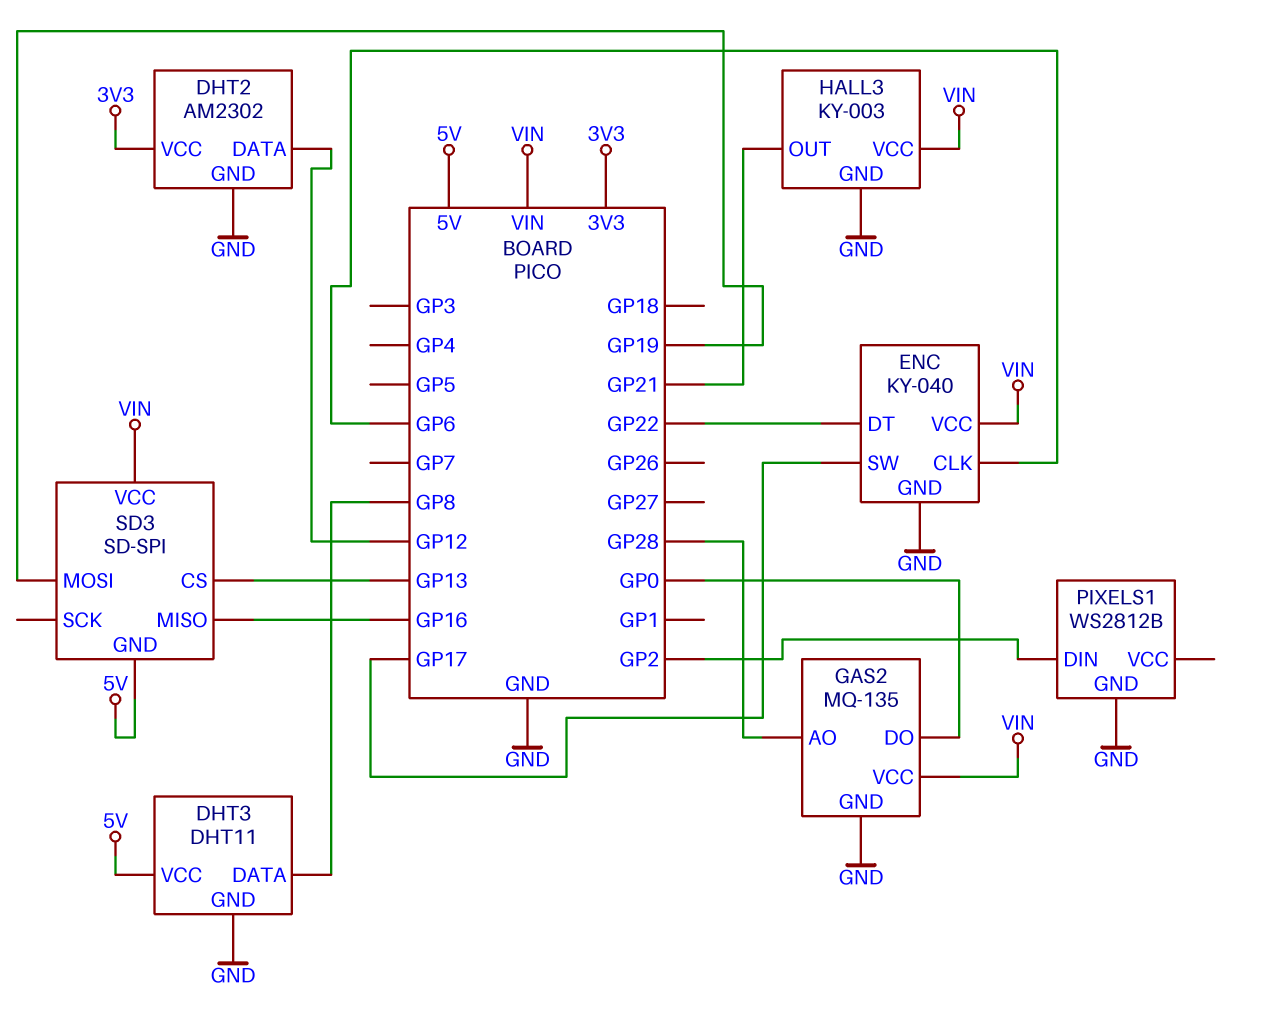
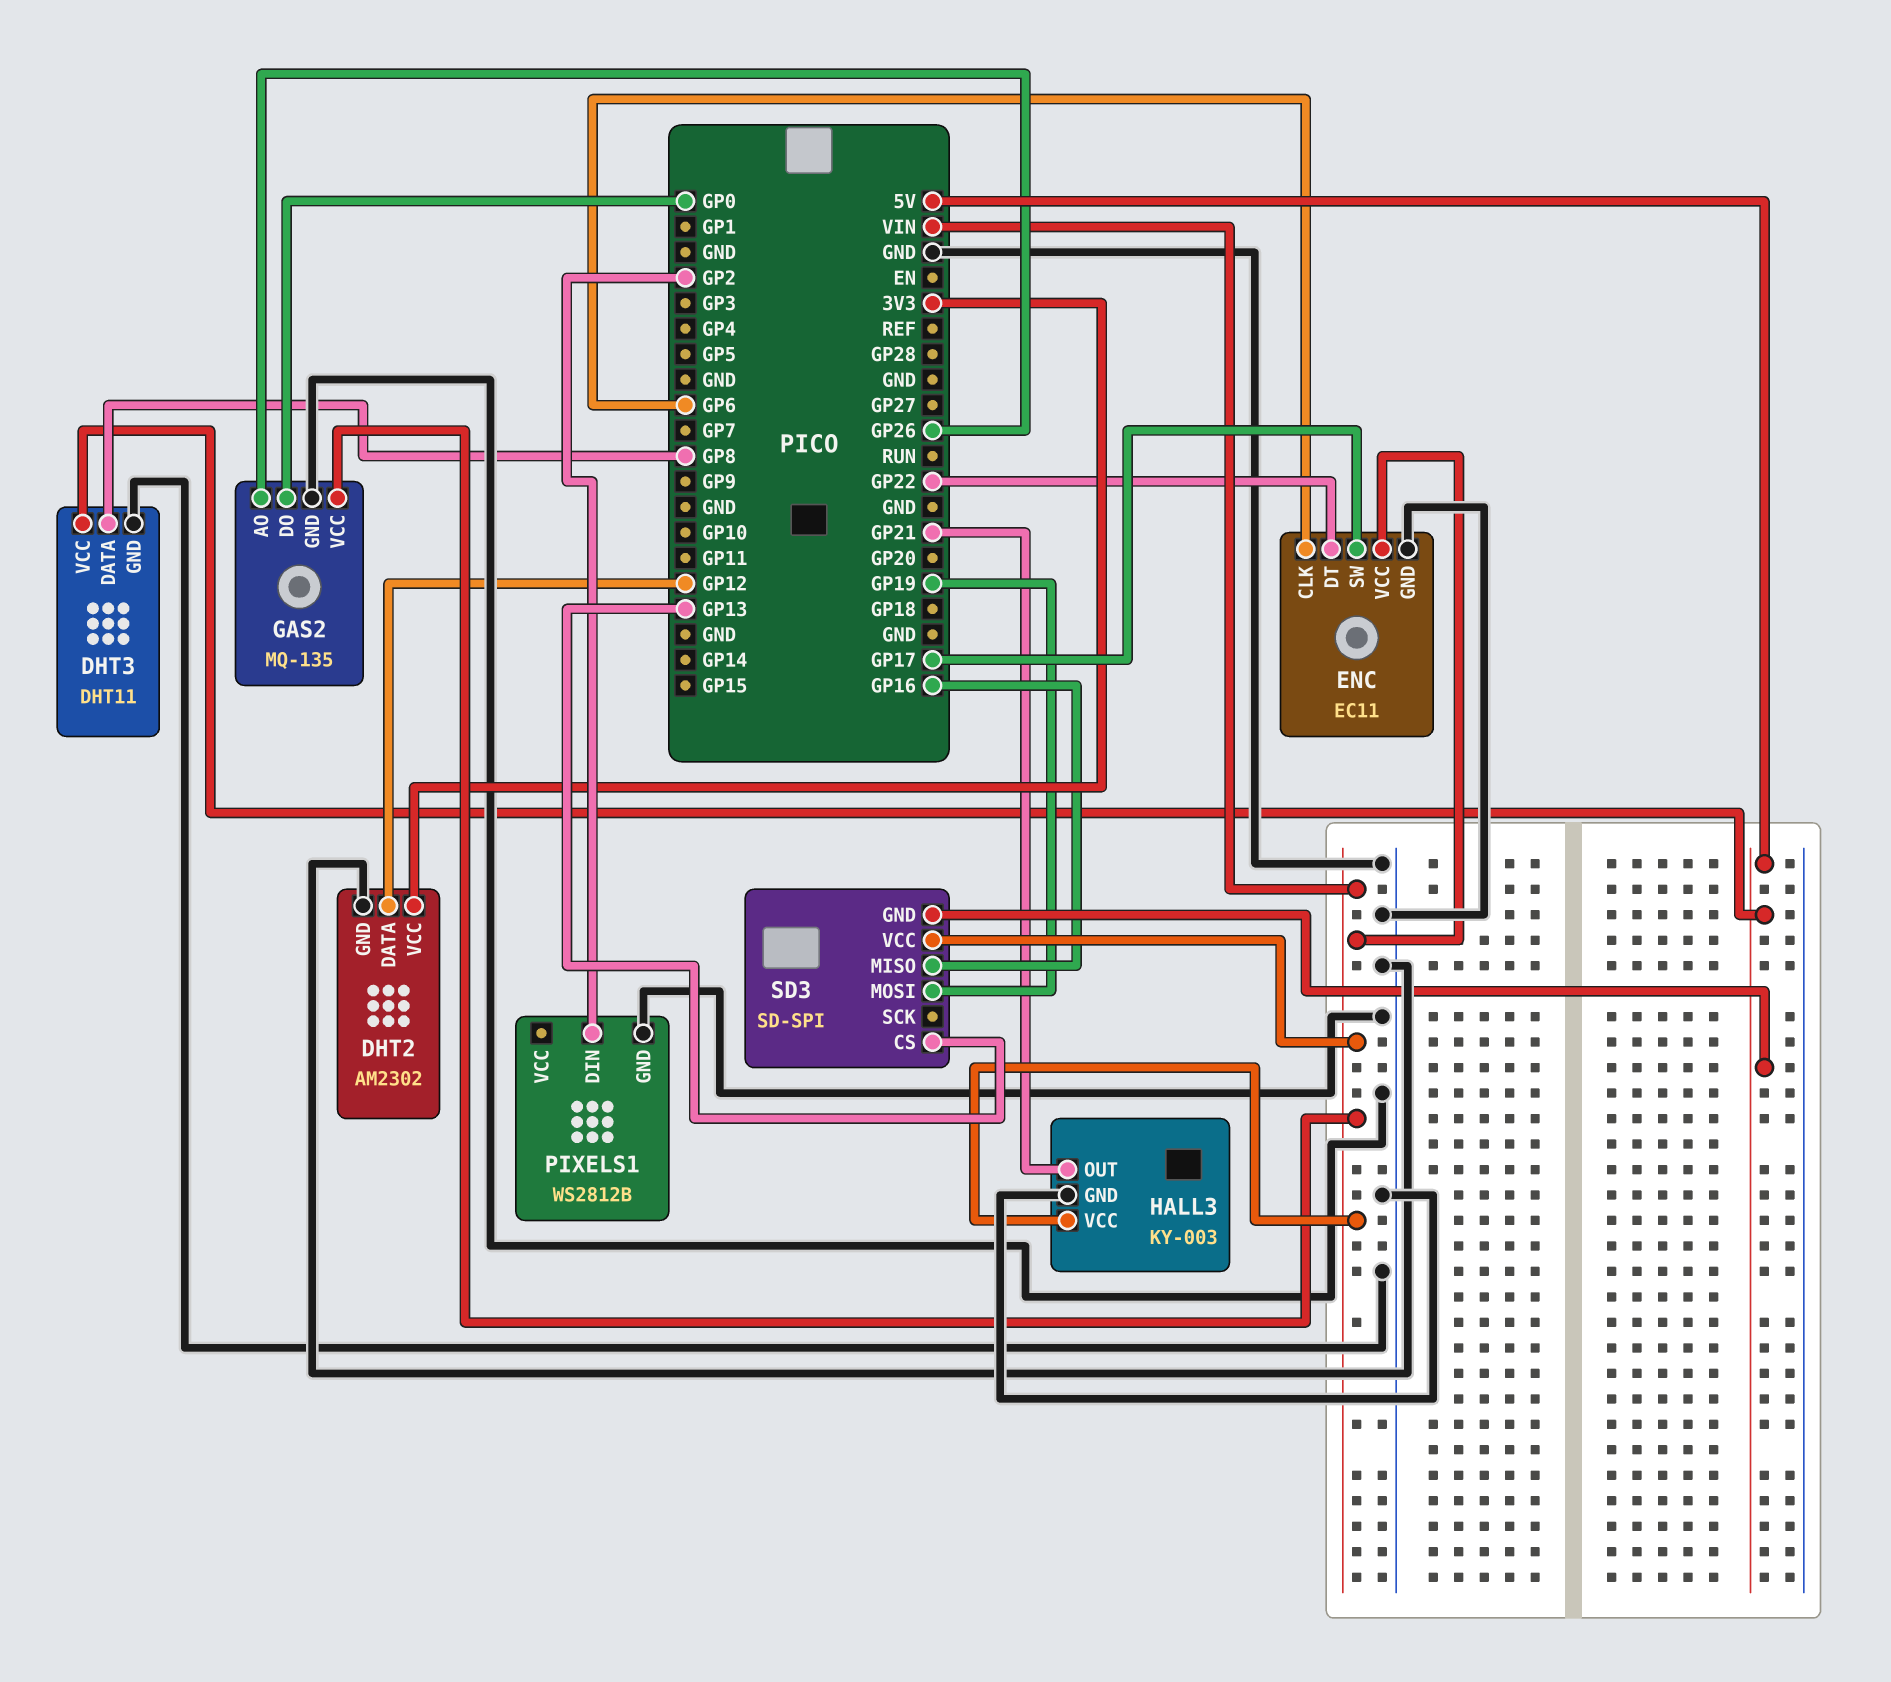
ENC: KY-040 -> EC11
GAS2 pin AO: GP28 -> GP26

